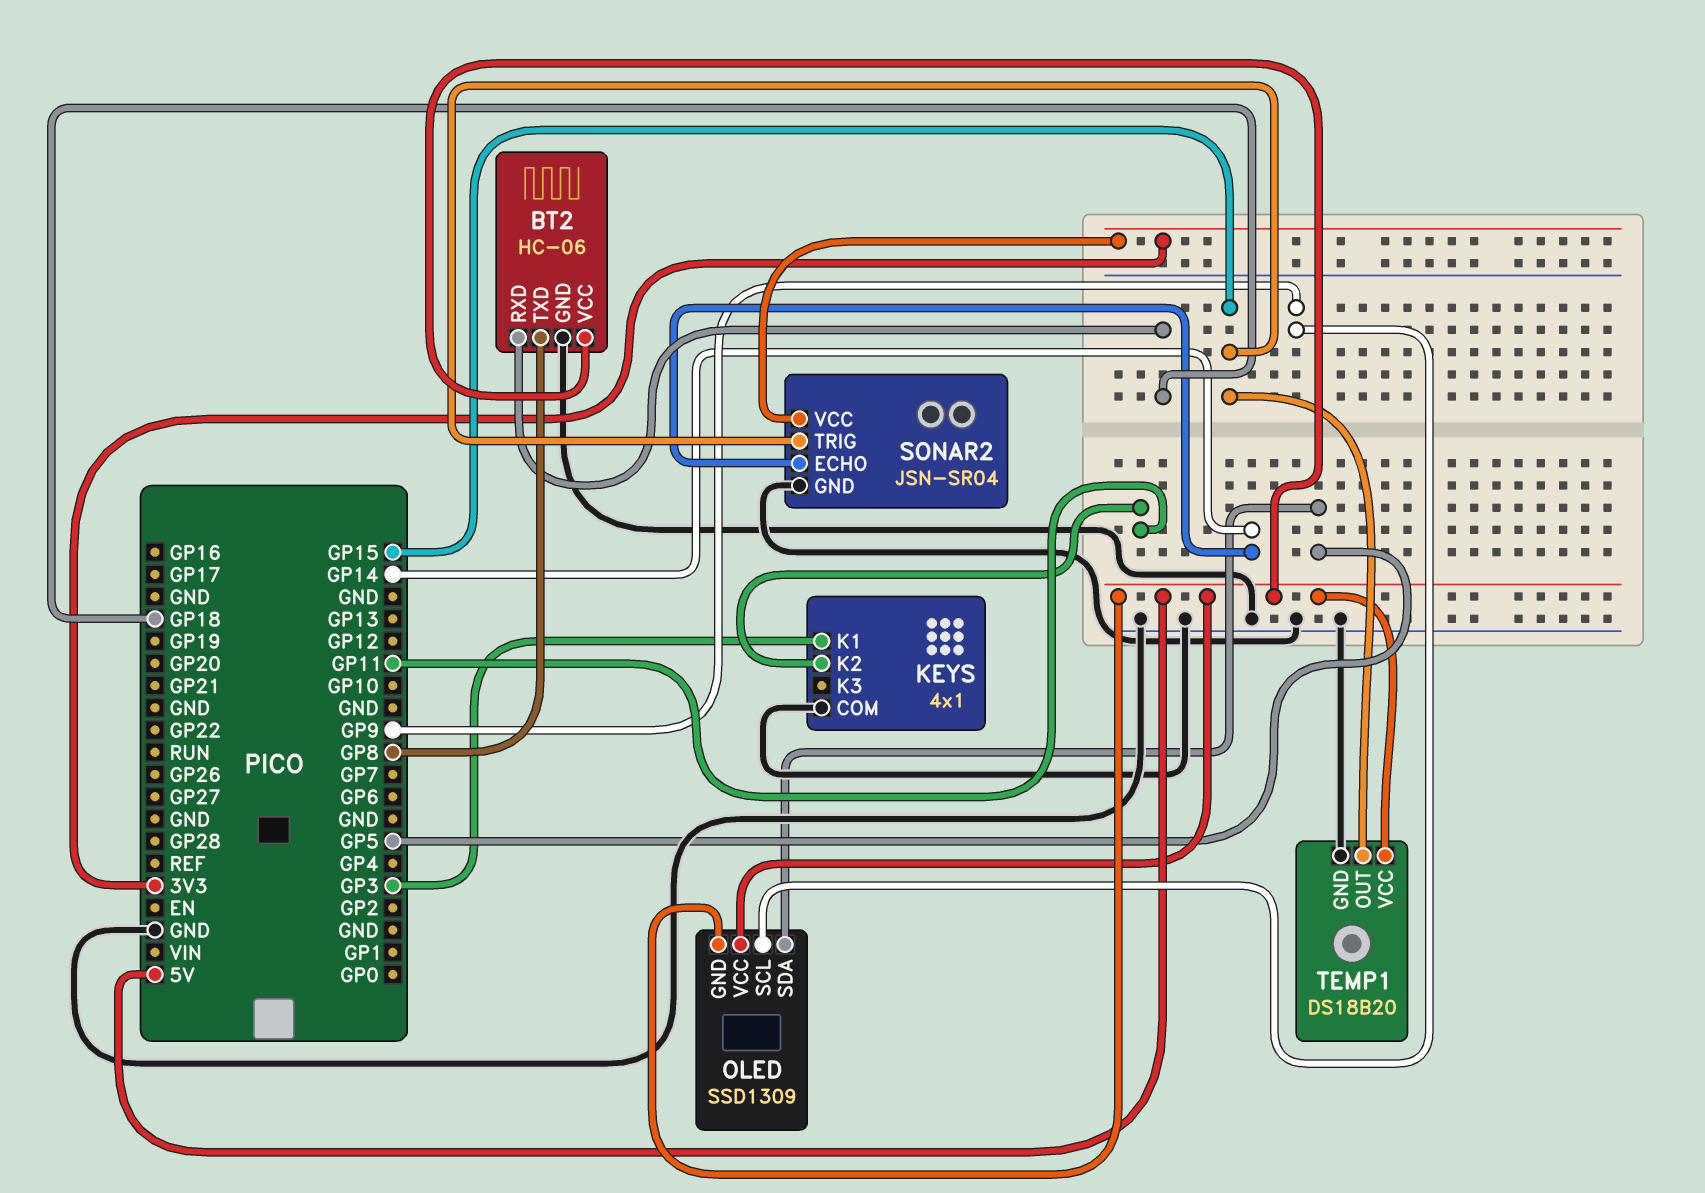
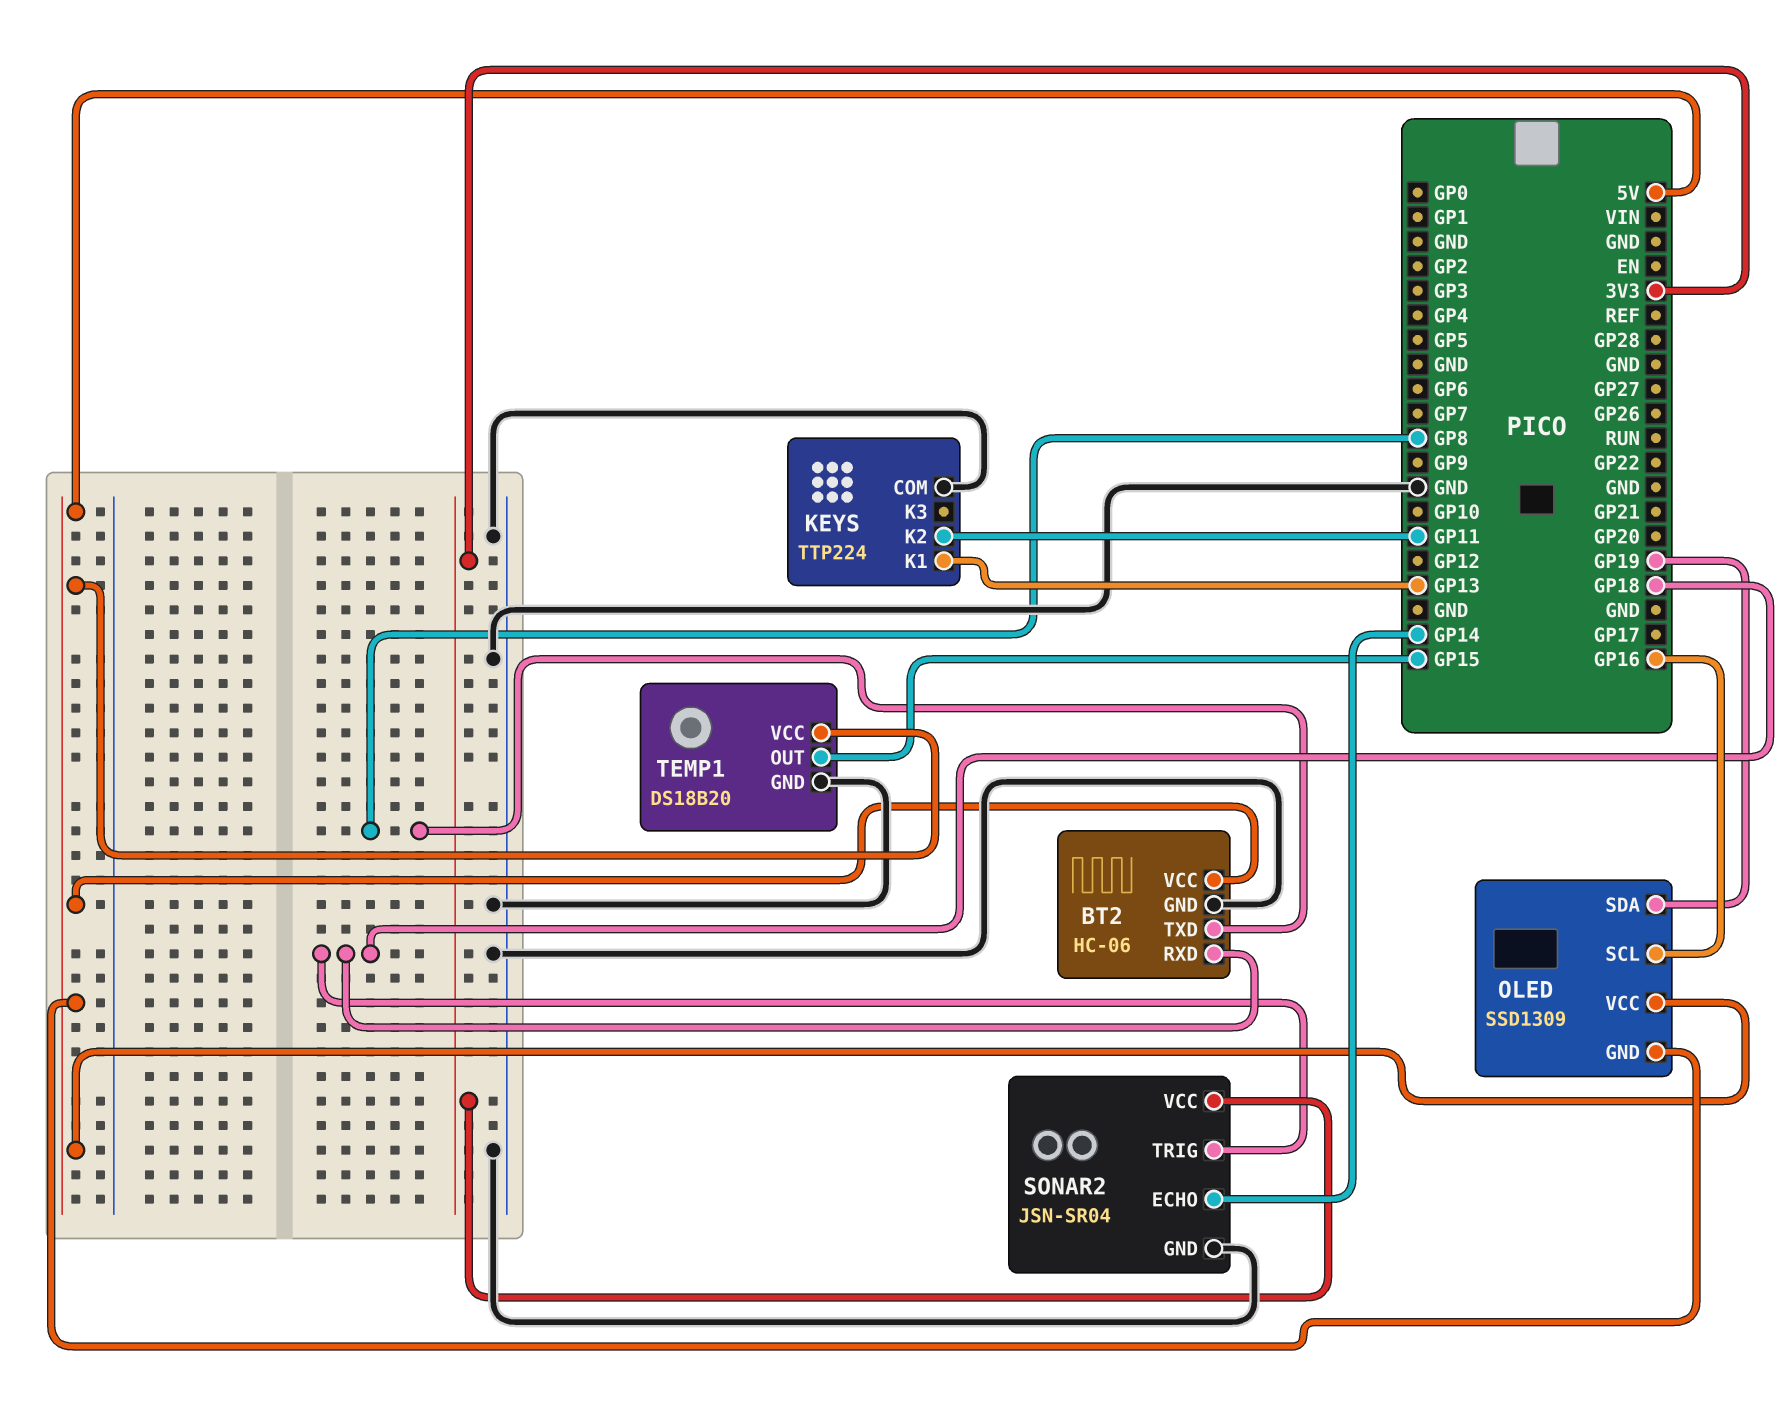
KEYS: 4x1 -> TTP224
KEYS pin K1: GP3 -> GP13
OLED pin SCL: GP9 -> GP16
OLED pin SDA: GP5 -> GP19
SONAR2 pin TRIG: GP15 -> GP18

